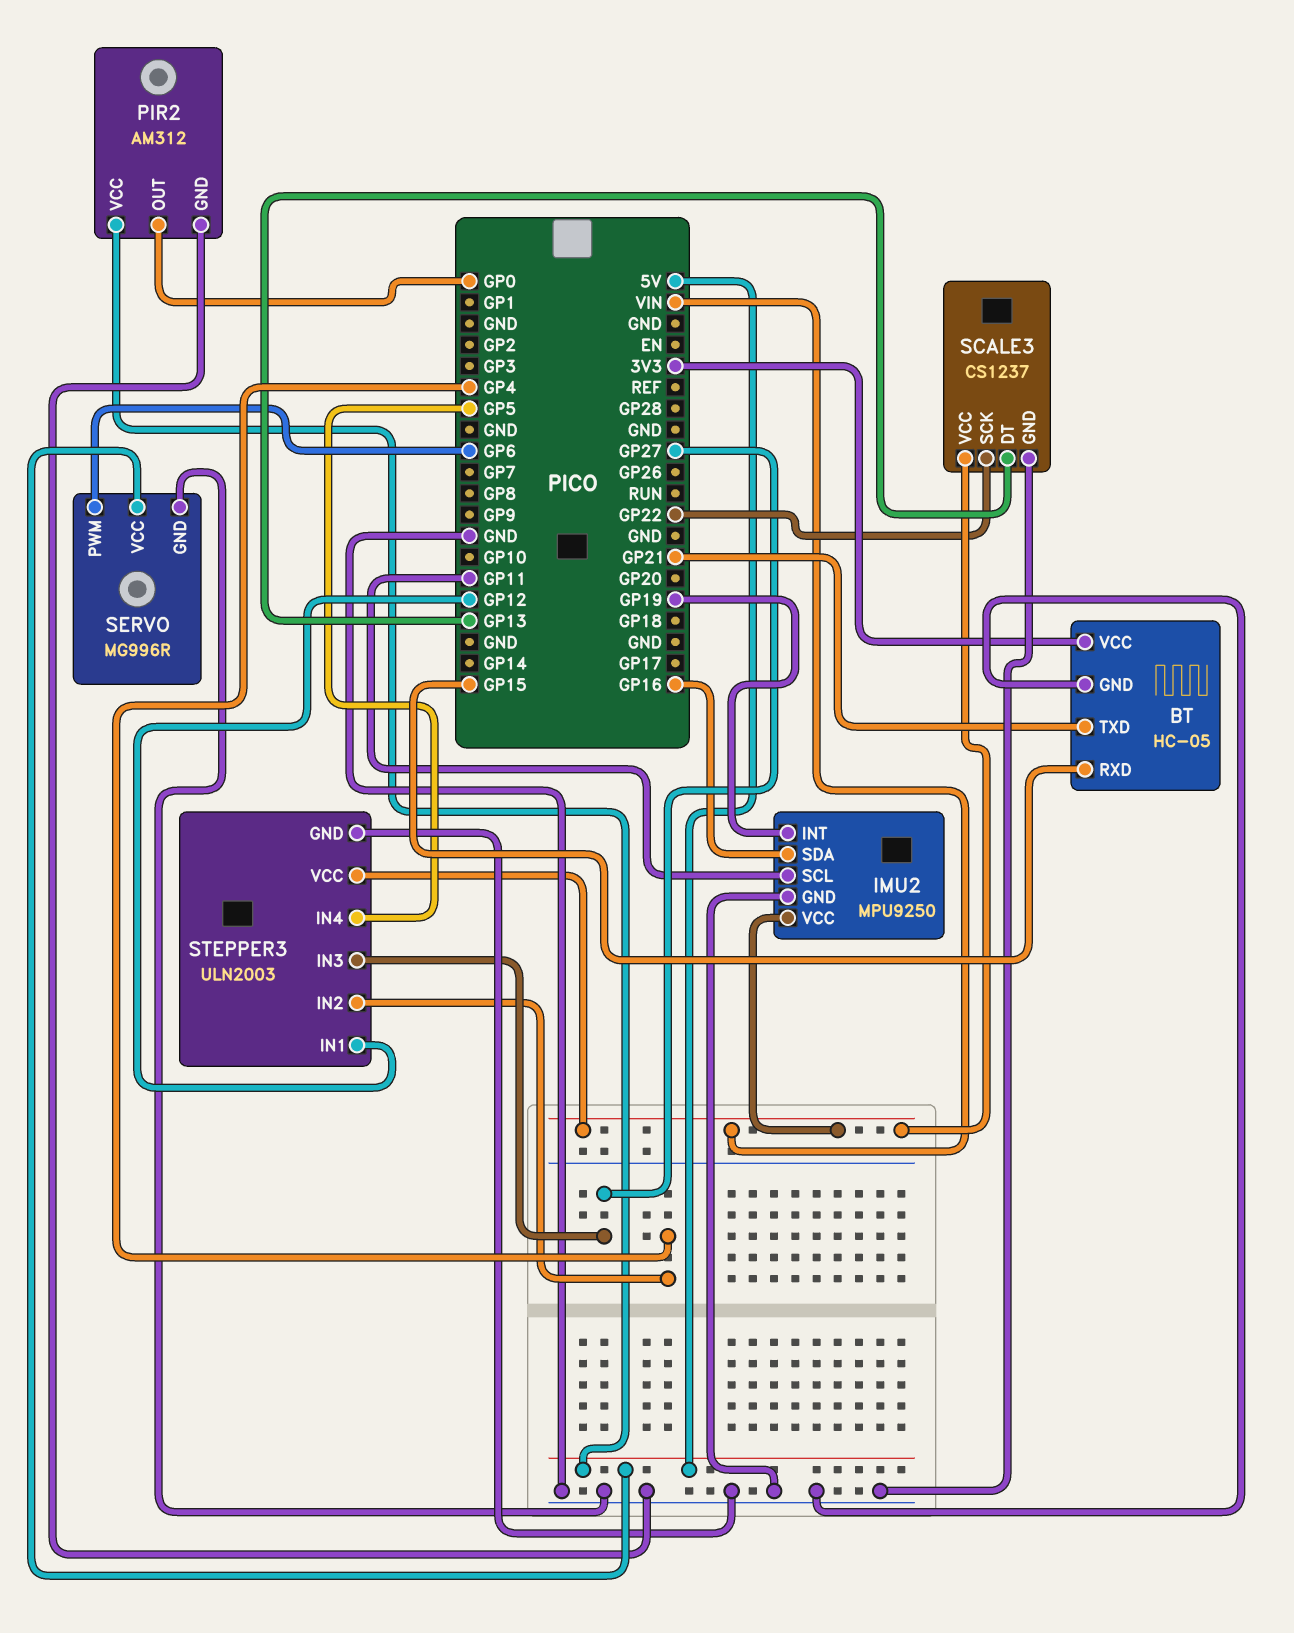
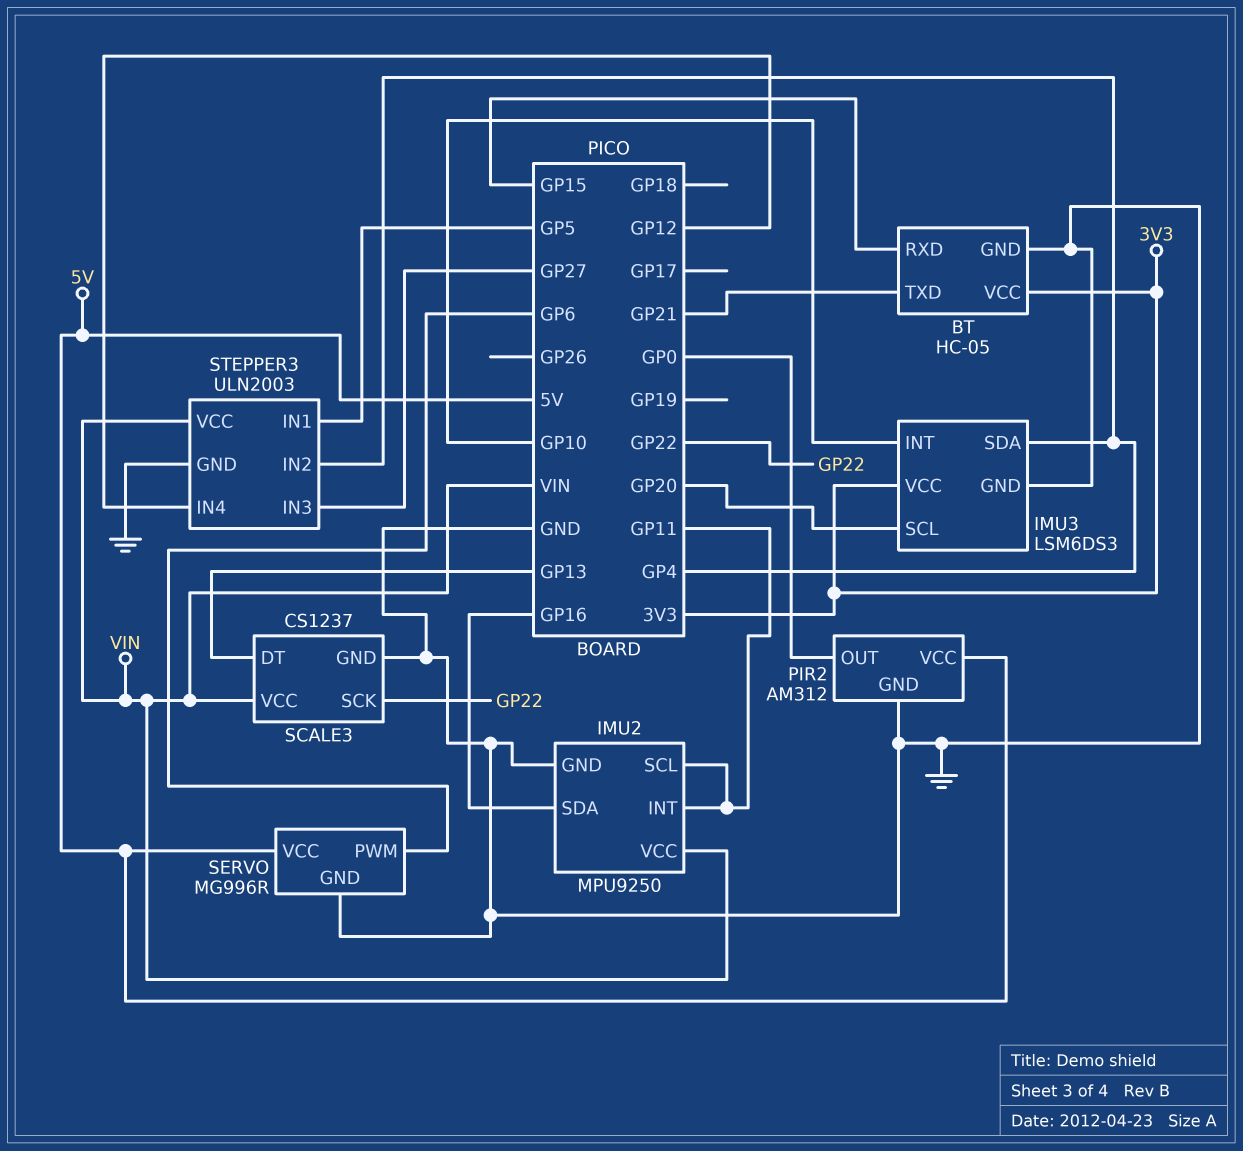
IMU2 pin INT: GP19 -> GP11
IMU3: none -> LSM6DS3
IMU3 pin GND: none -> GND
IMU3 pin INT: none -> GP10
IMU3 pin SCL: none -> GP20
IMU3 pin SDA: none -> GP4
IMU3 pin VCC: none -> 3V3
STEPPER3 pin IN1: GP12 -> GP5
STEPPER3 pin IN4: GP5 -> GP12

